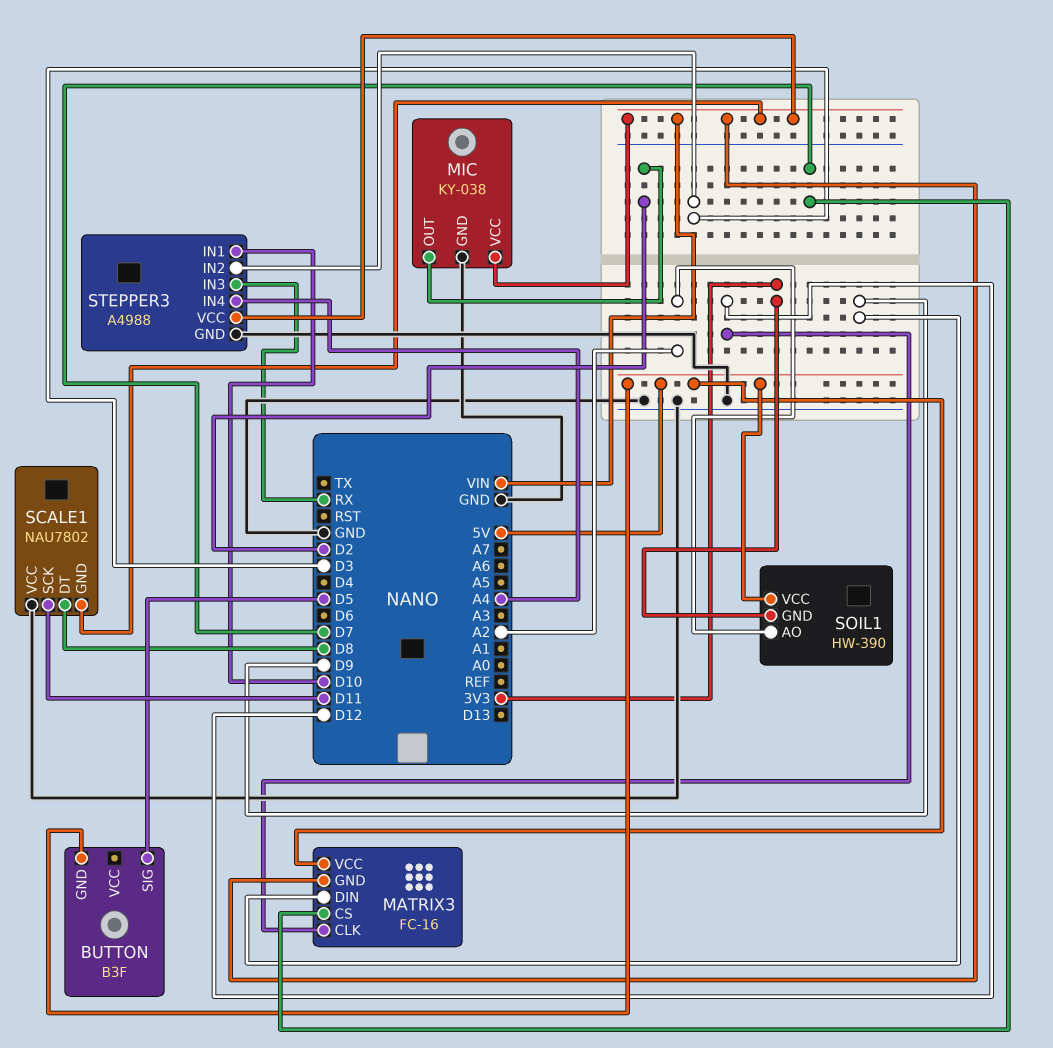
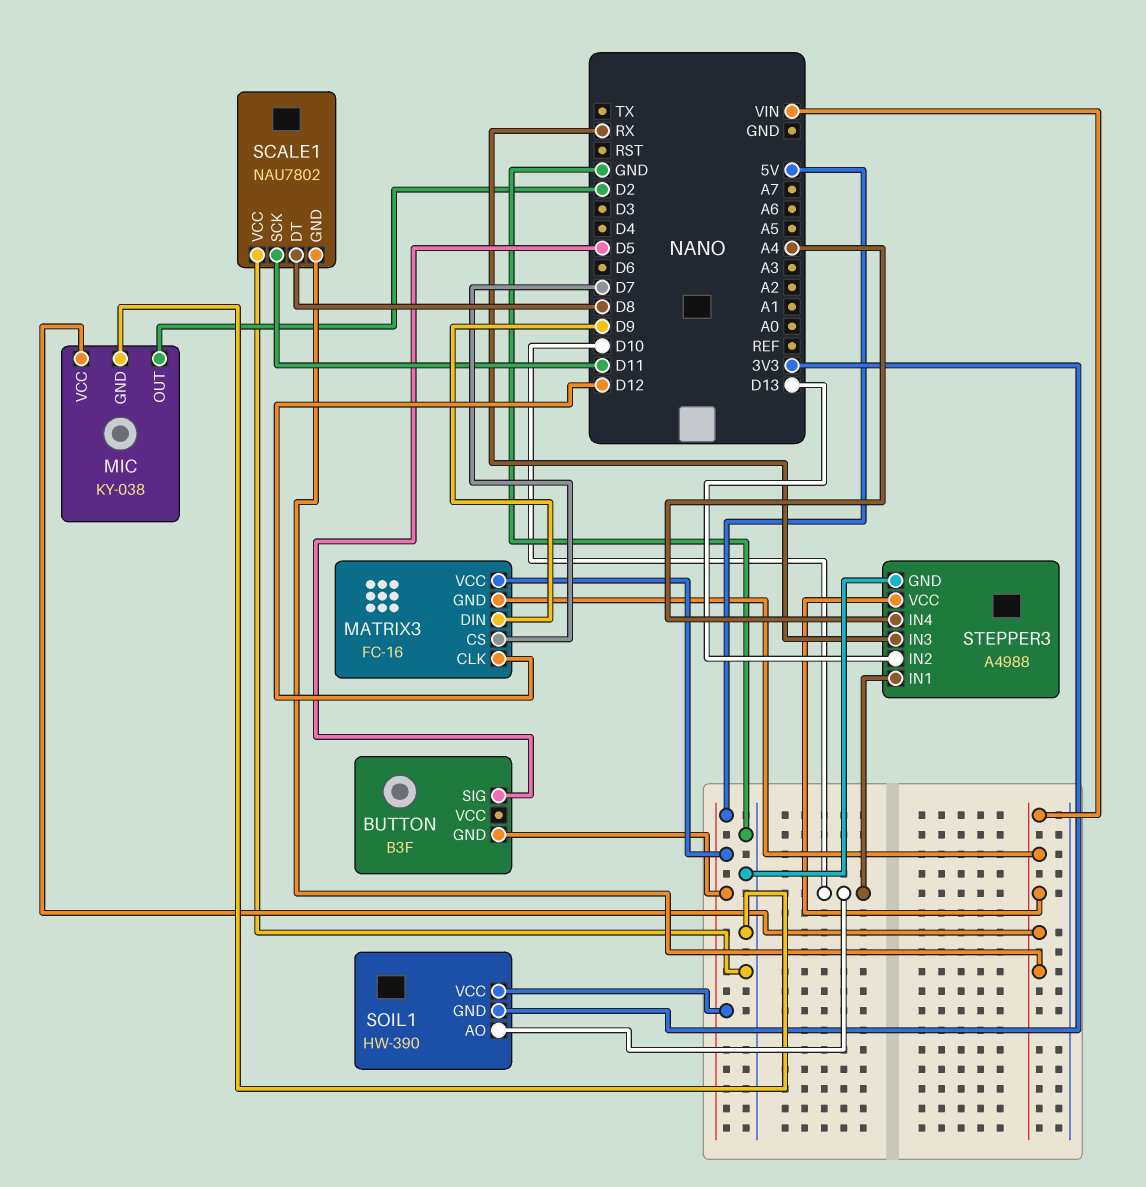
SOIL1 pin AO: A2 -> D10
STEPPER3 pin IN2: D3 -> D13

